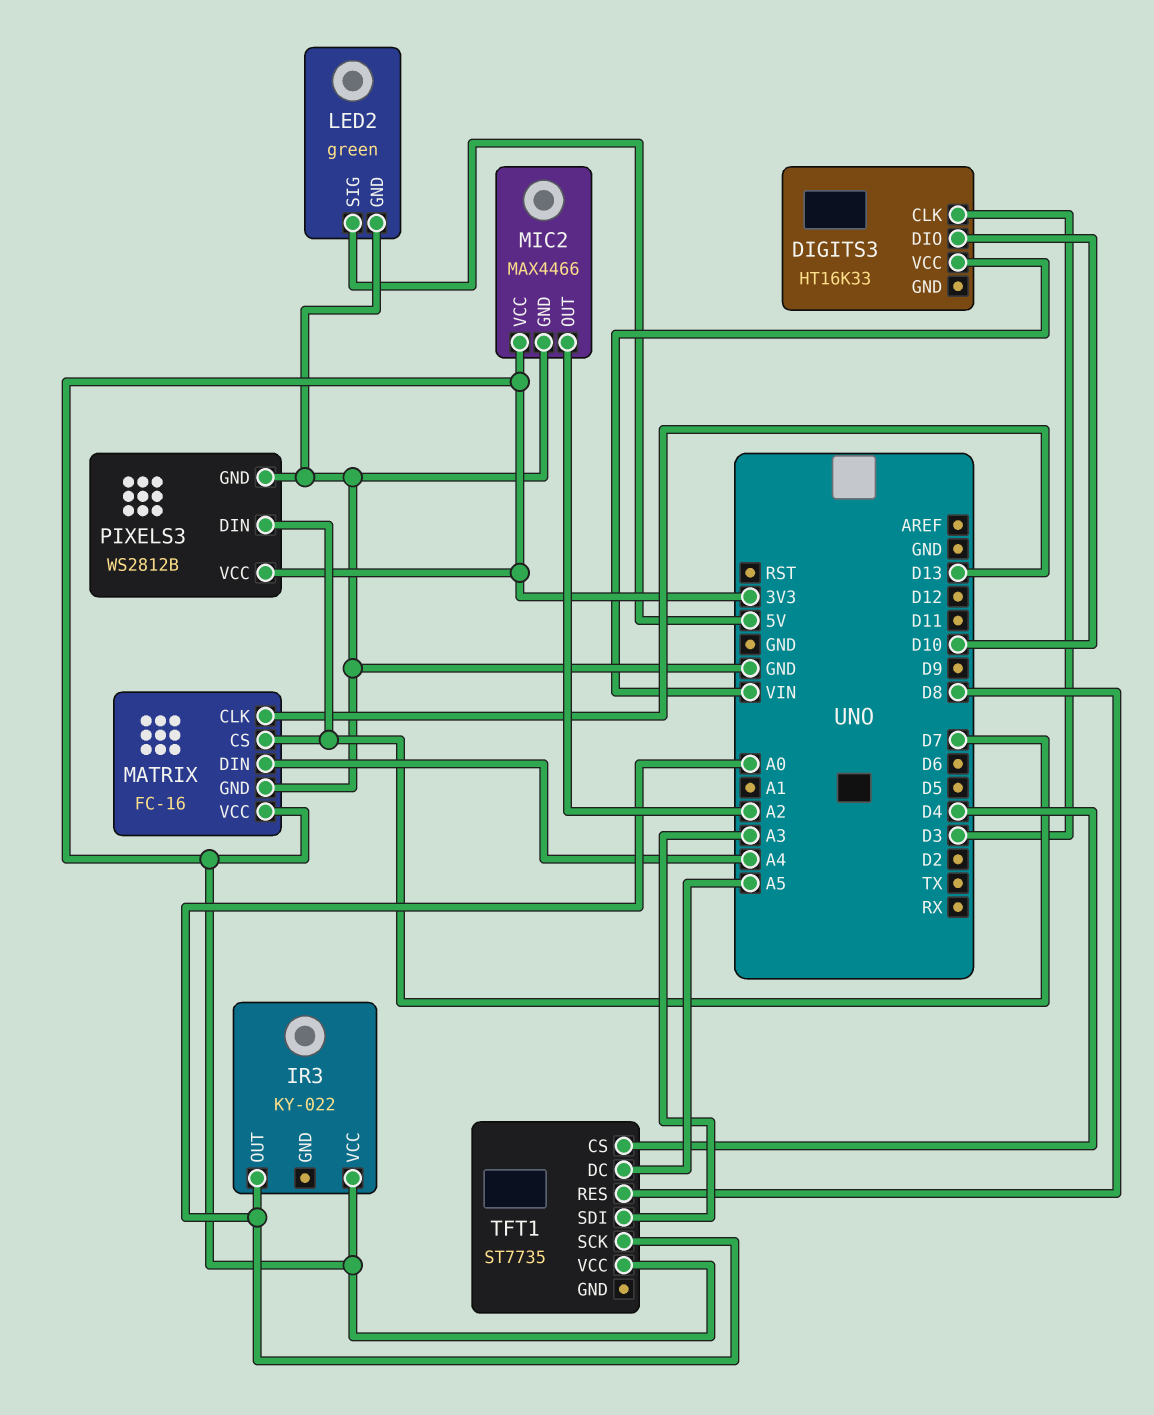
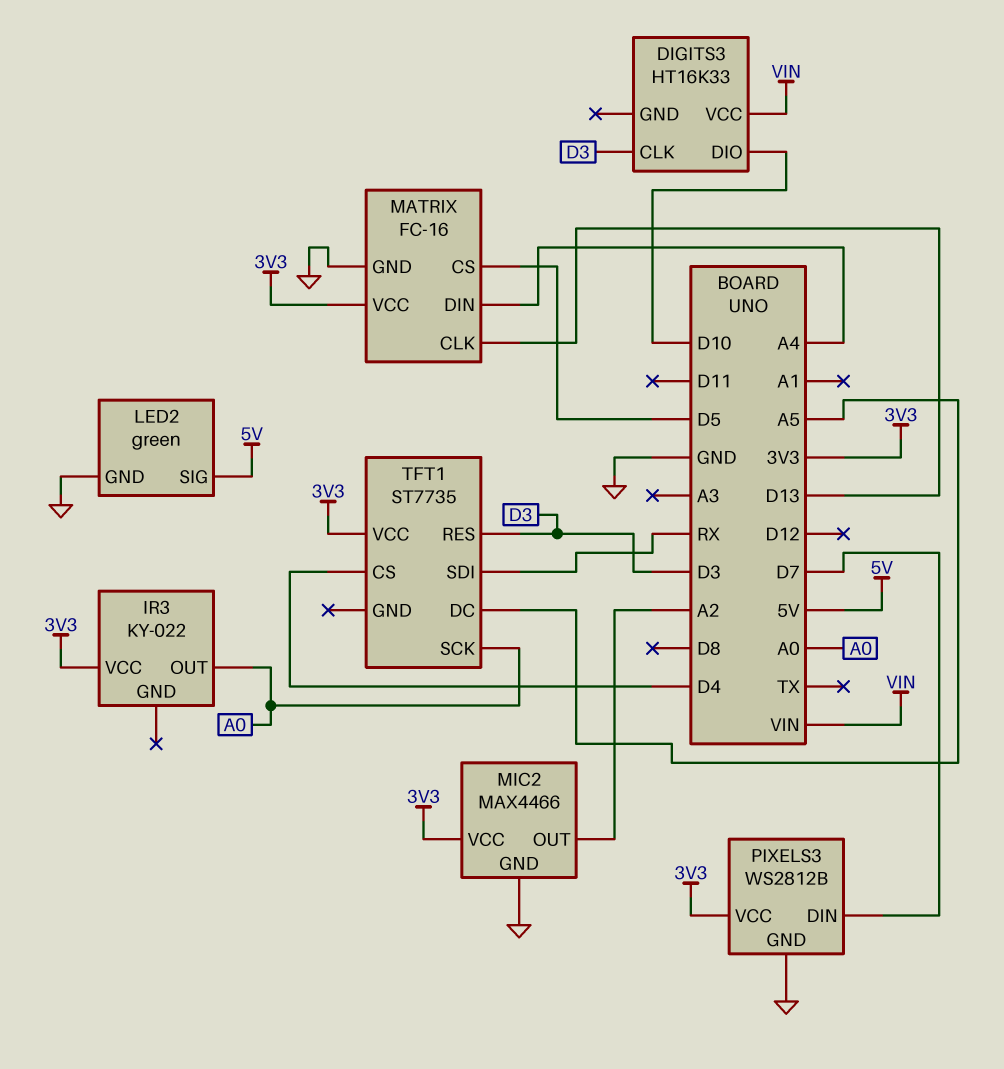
MATRIX pin CS: D7 -> D5
TFT1 pin RES: D8 -> D3
TFT1 pin SDI: A3 -> RX

